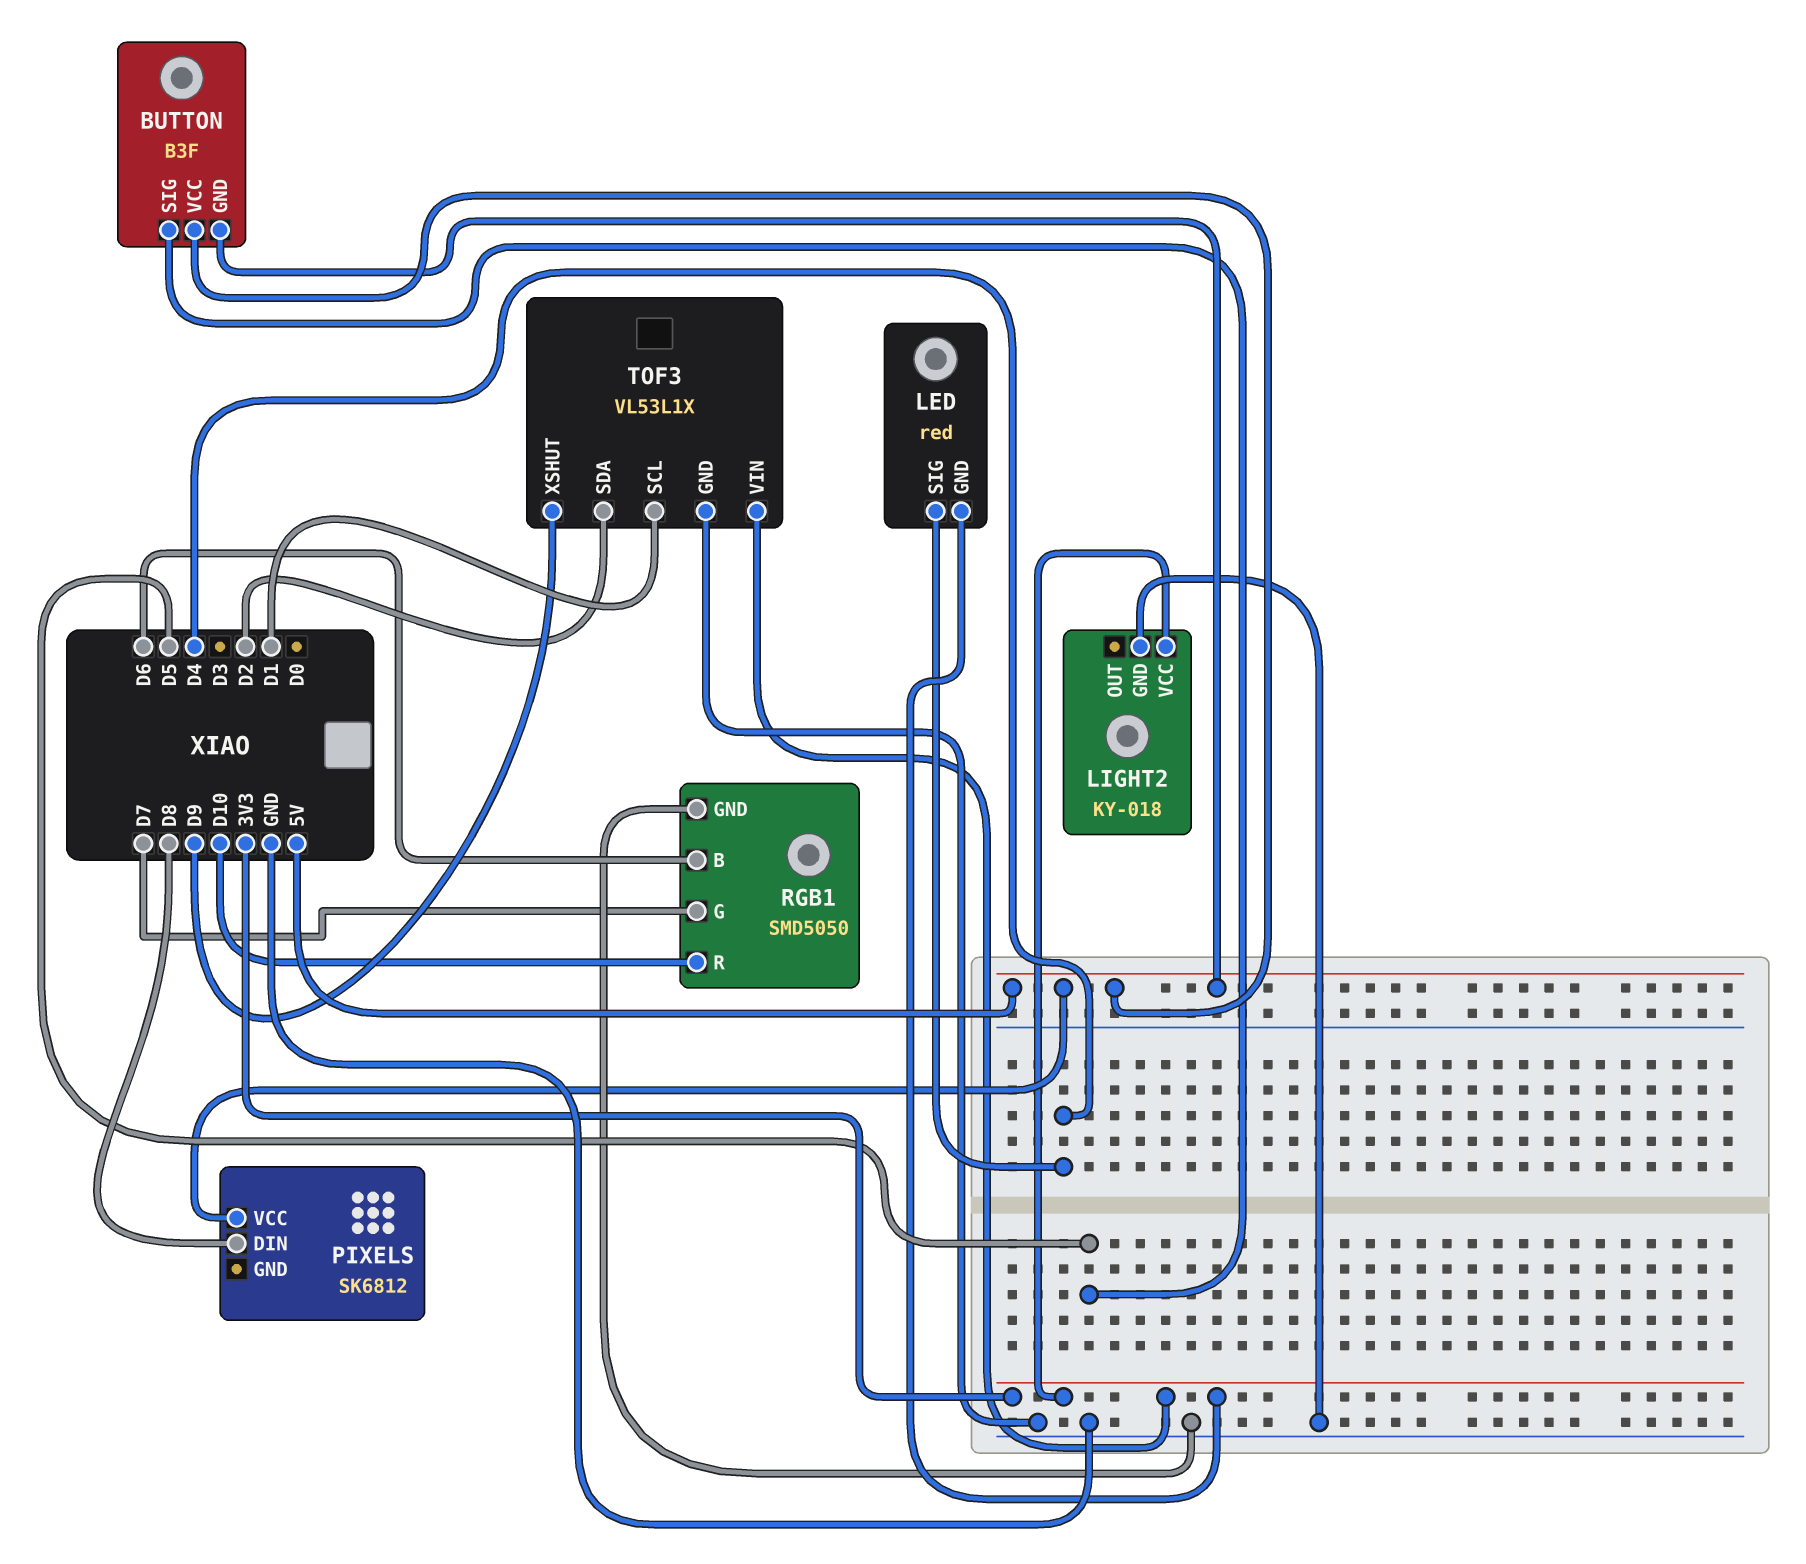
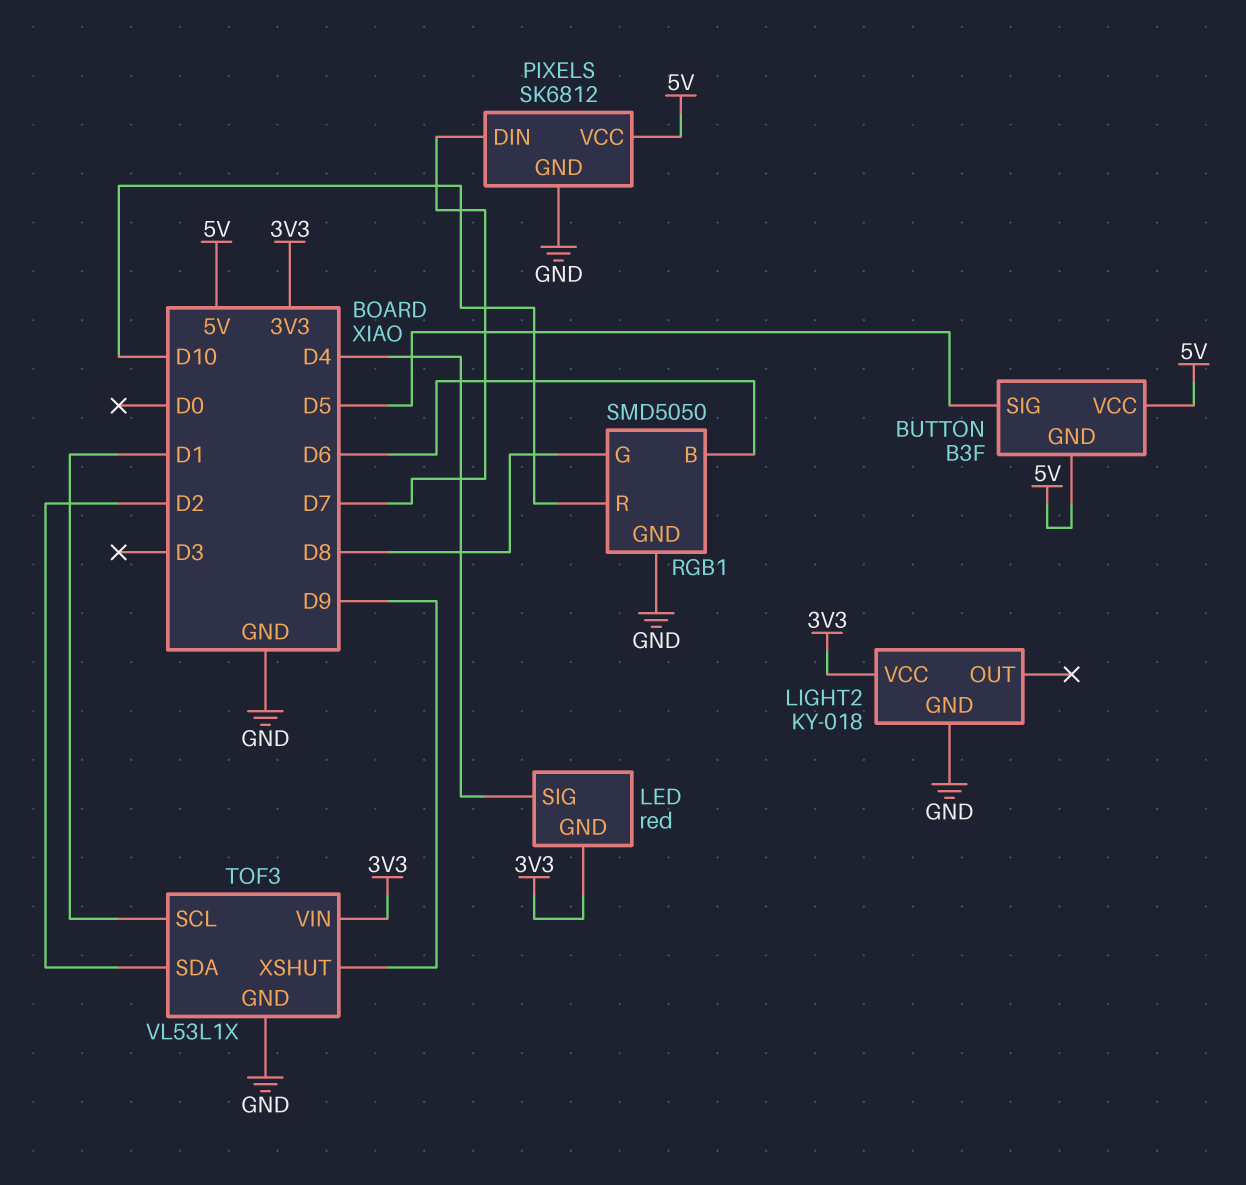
PIXELS pin DIN: D8 -> D7
PIXELS pin GND: none -> GND
RGB1 pin G: D7 -> D8

